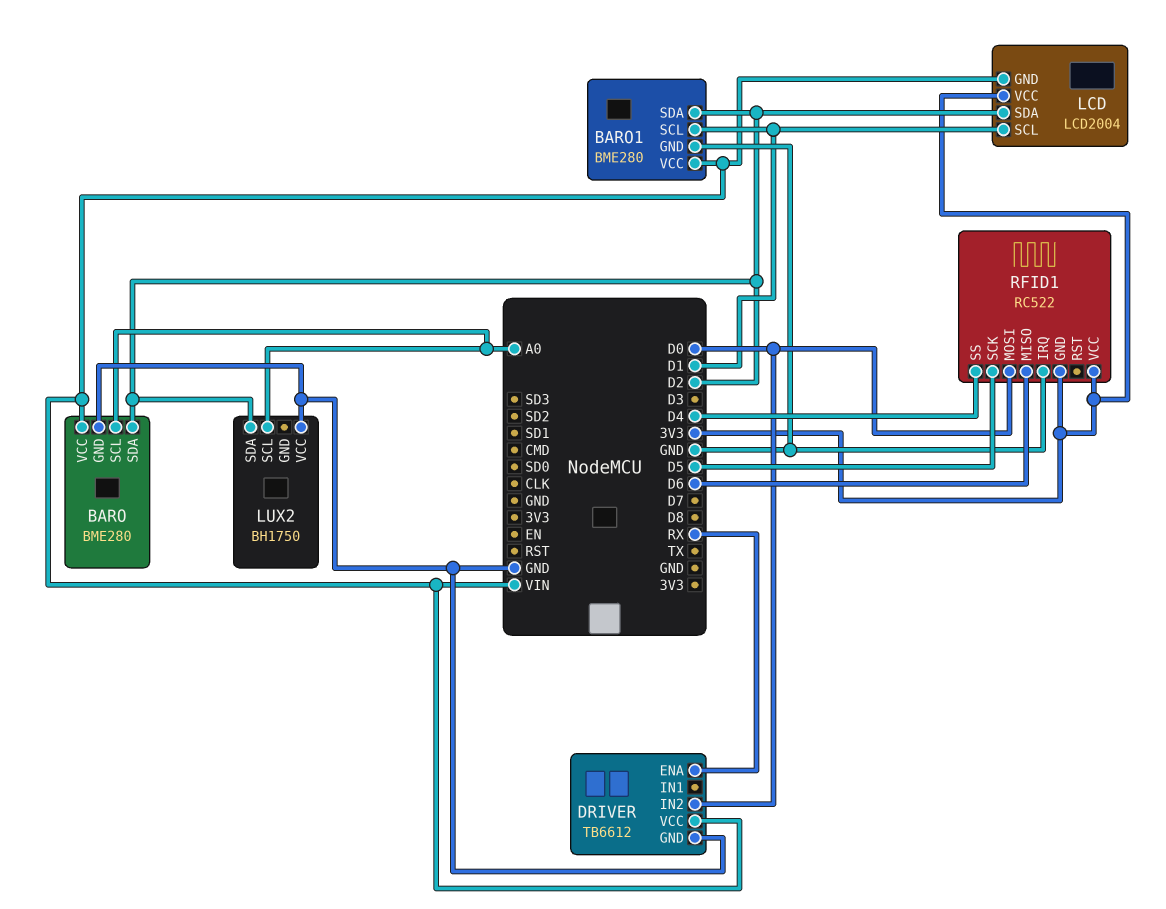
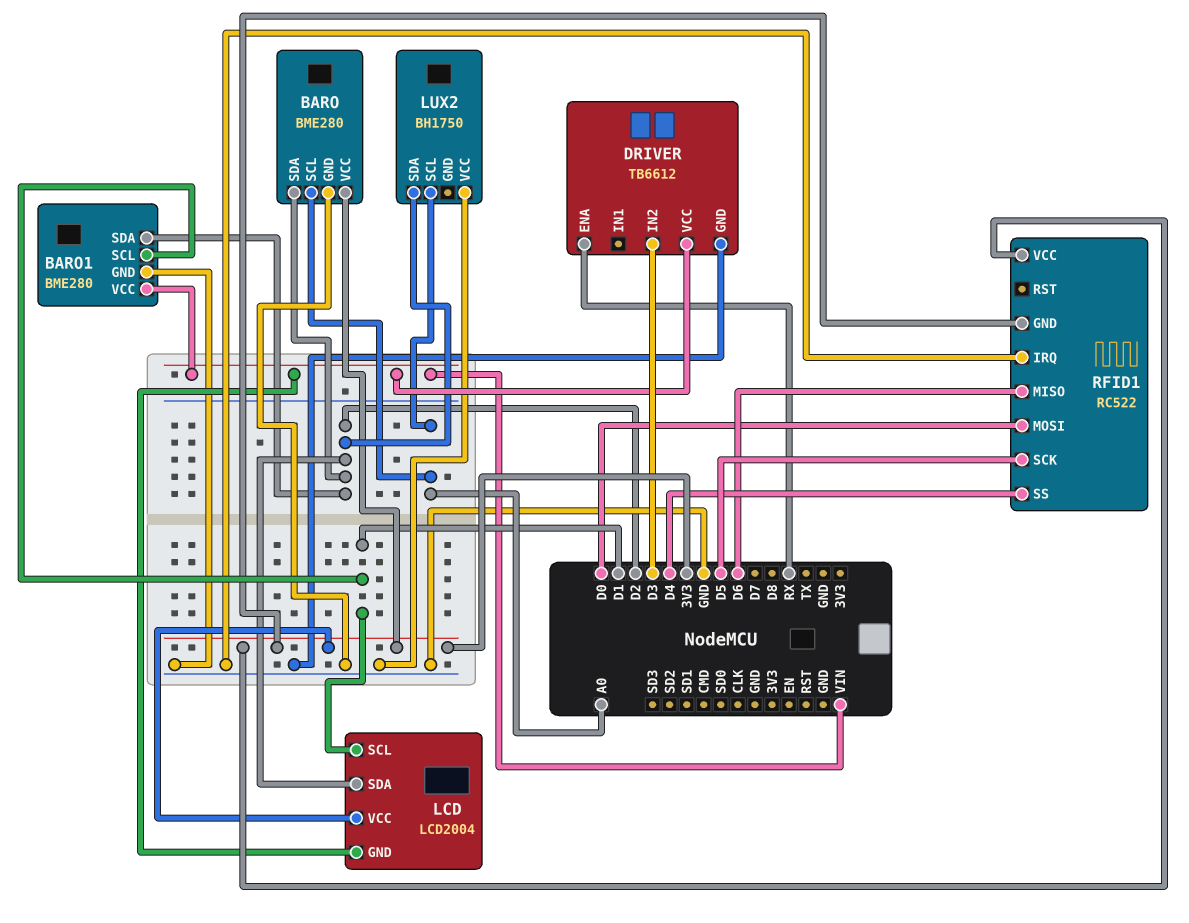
BARO pin VCC: VIN -> 3V3
DRIVER pin IN2: D0 -> D3

